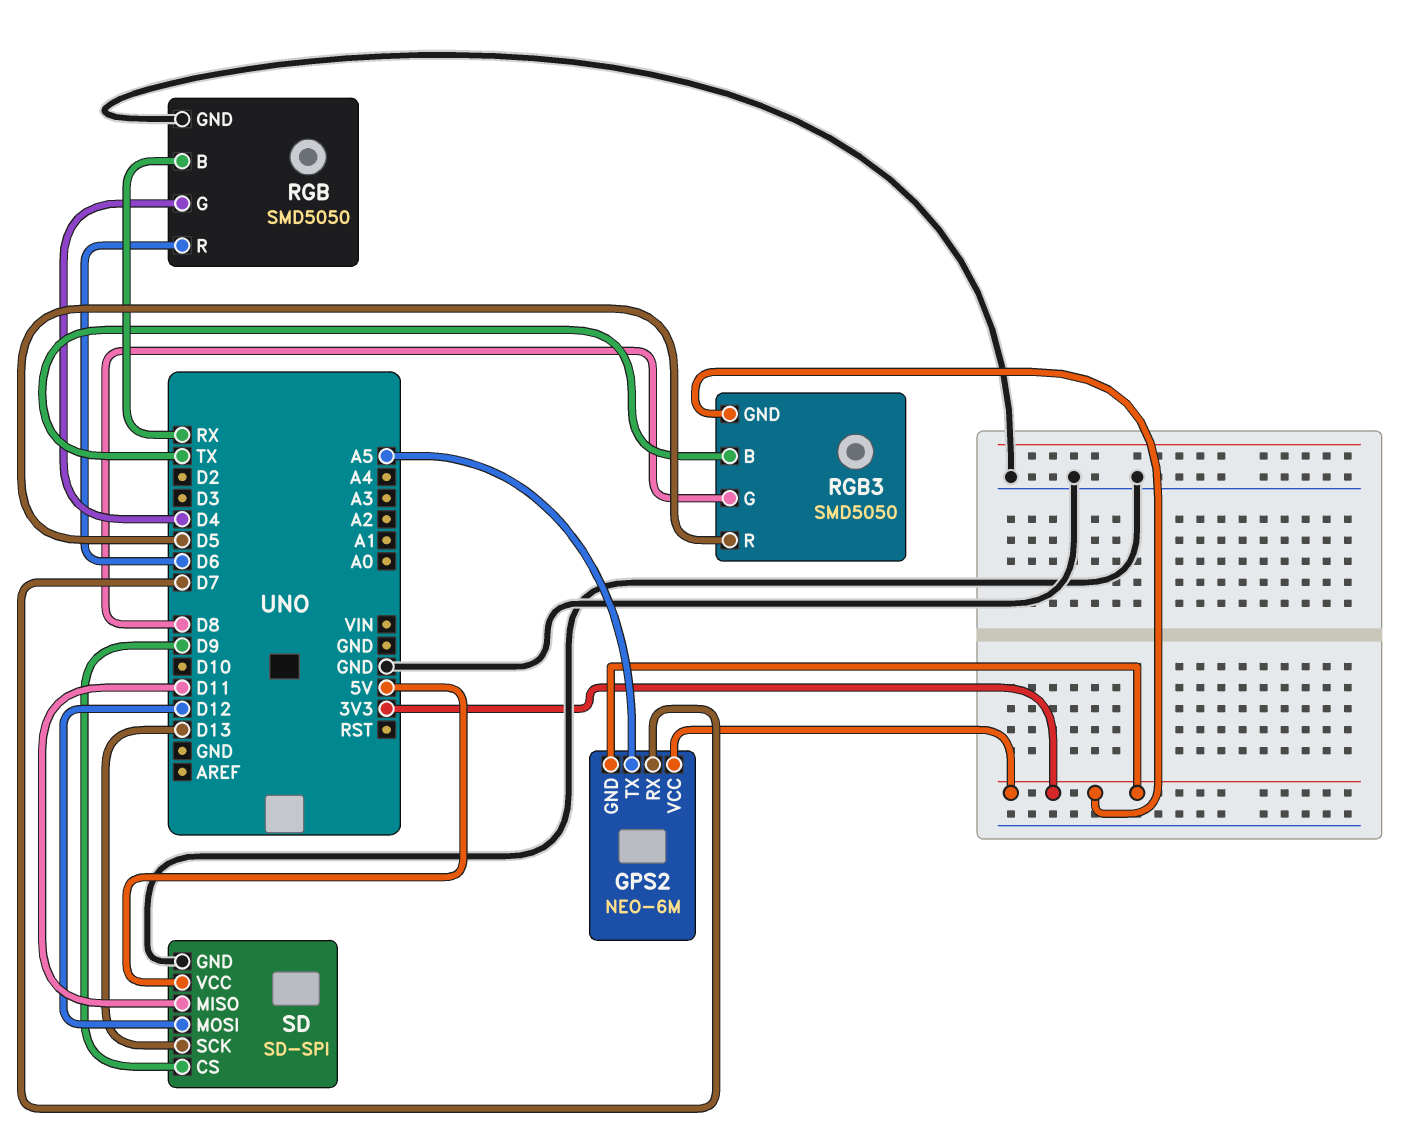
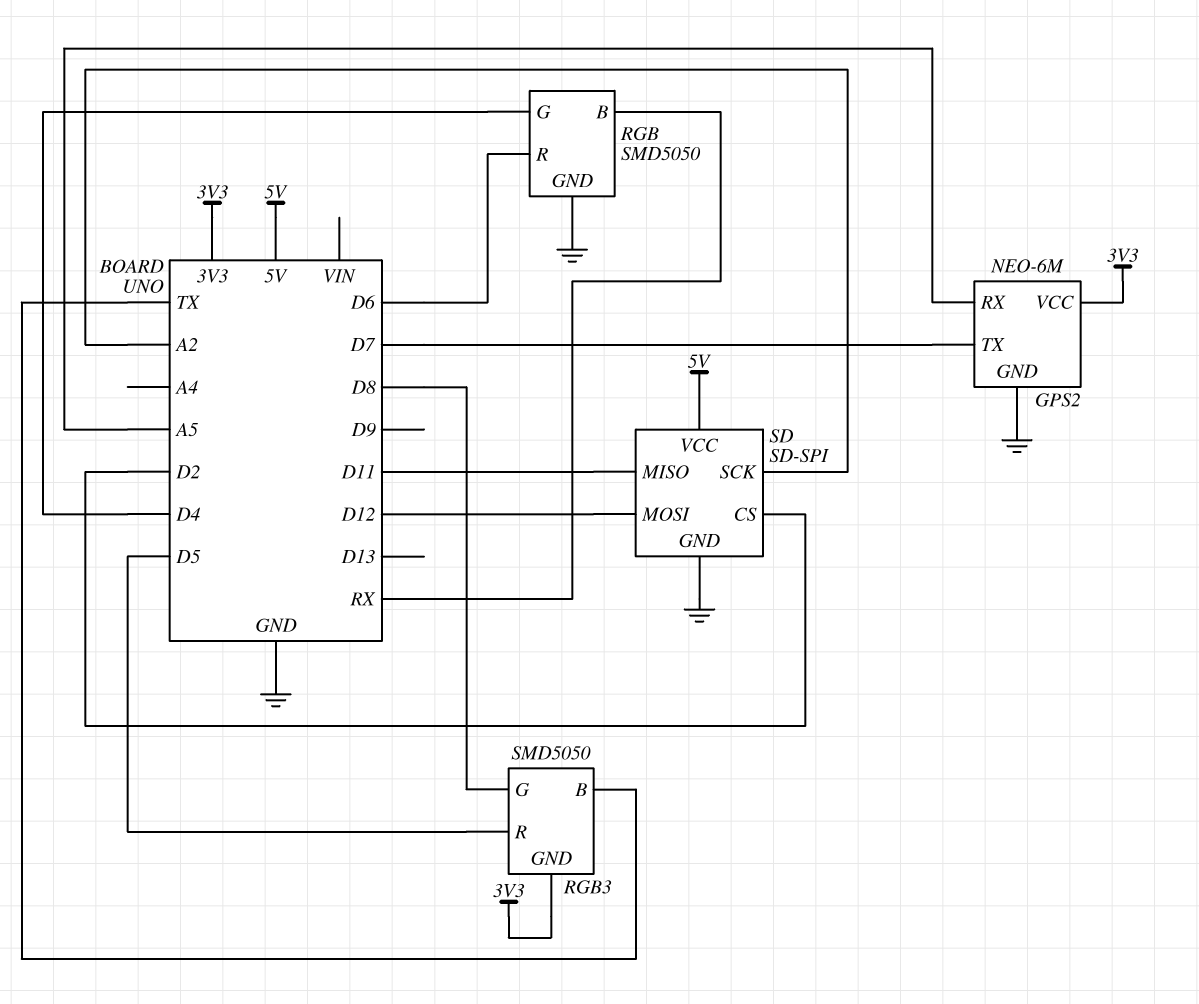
GPS2 pin GND: 3V3 -> GND
GPS2 pin RX: D7 -> A5
GPS2 pin TX: A5 -> D7
SD pin CS: D9 -> D2
SD pin SCK: D13 -> A2

